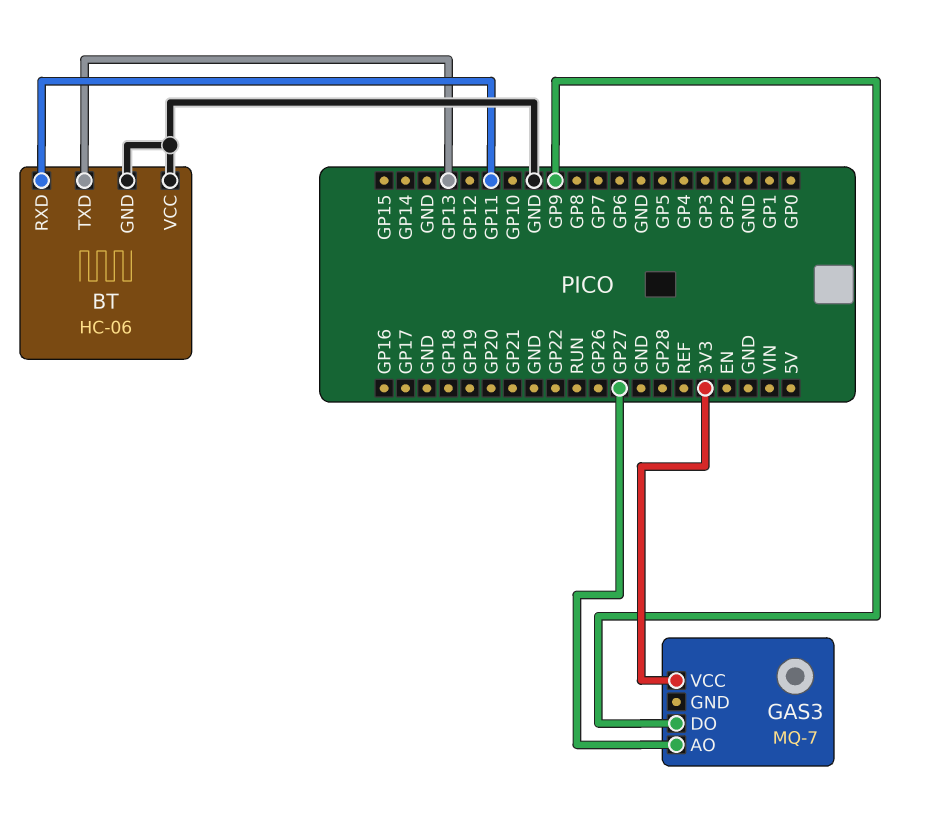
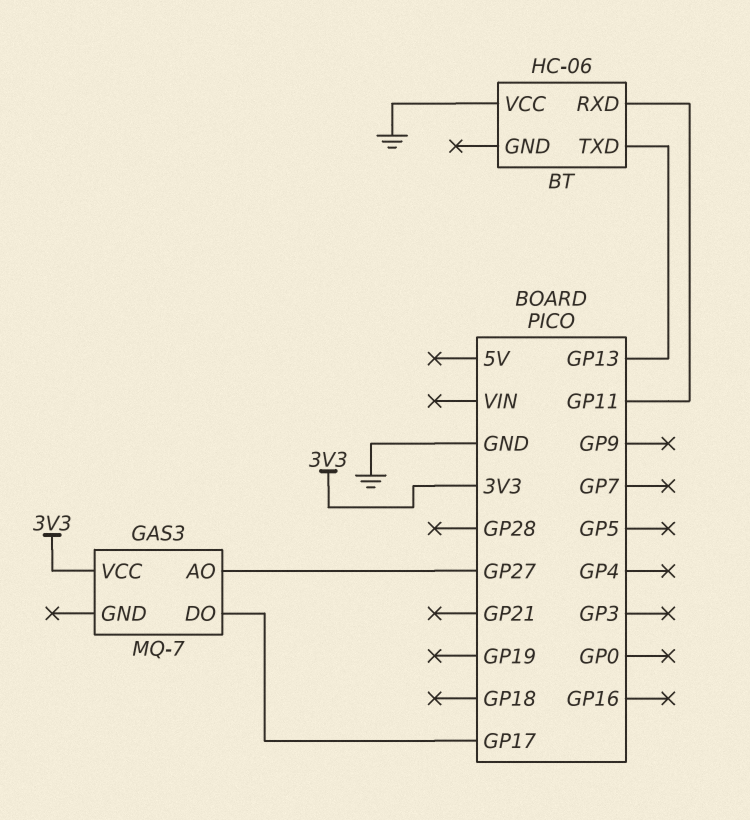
BT pin GND: GND -> none
GAS3 pin DO: GP9 -> GP17

